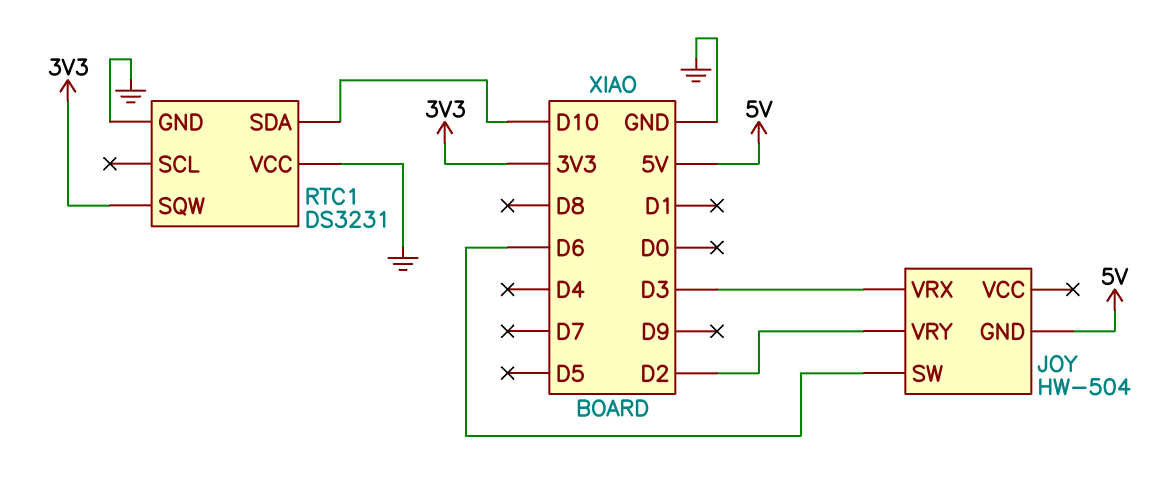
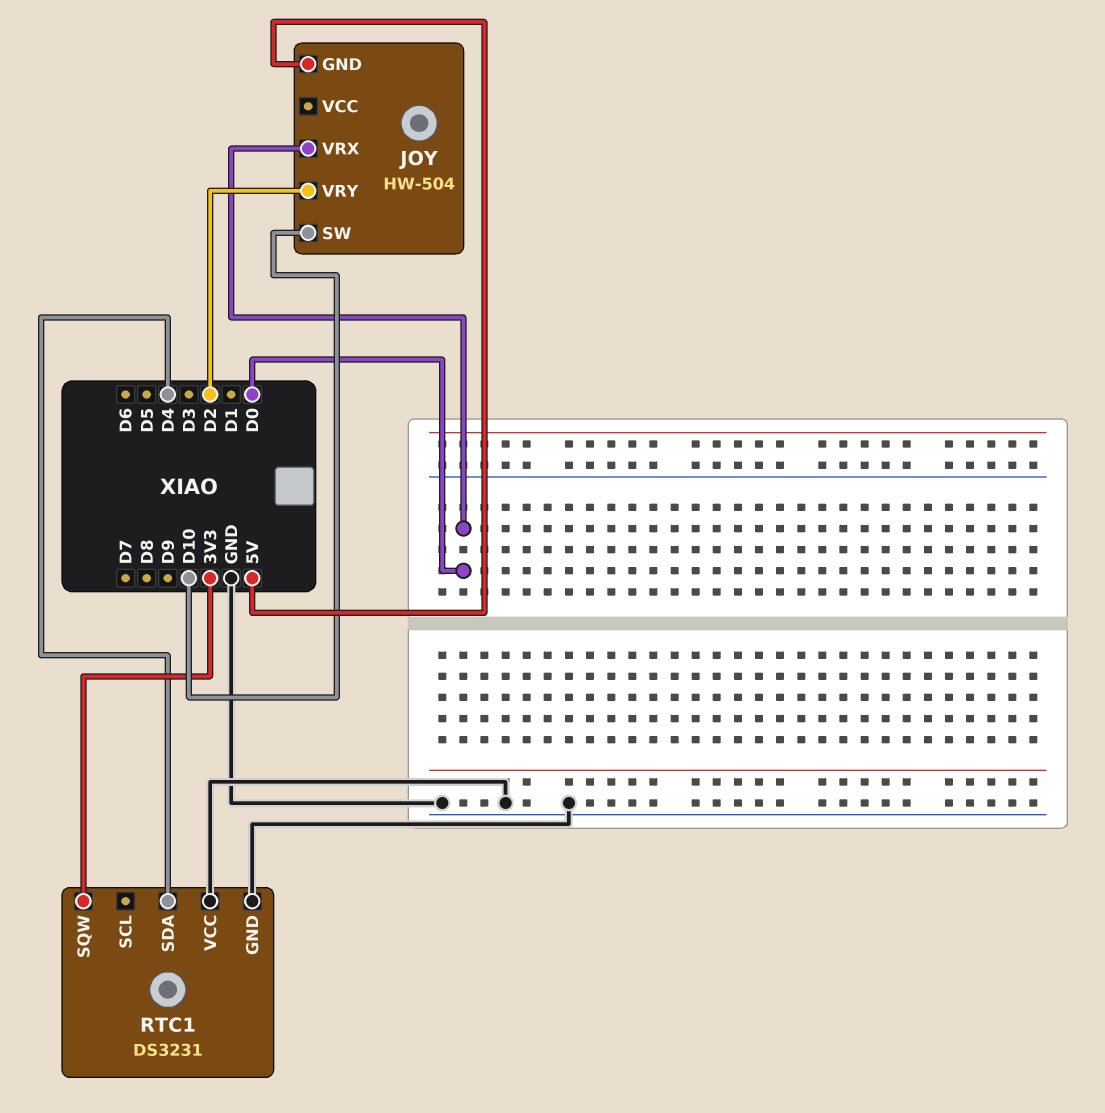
JOY pin SW: D6 -> D10
JOY pin VRX: D3 -> D0
RTC1 pin SDA: D10 -> D4

